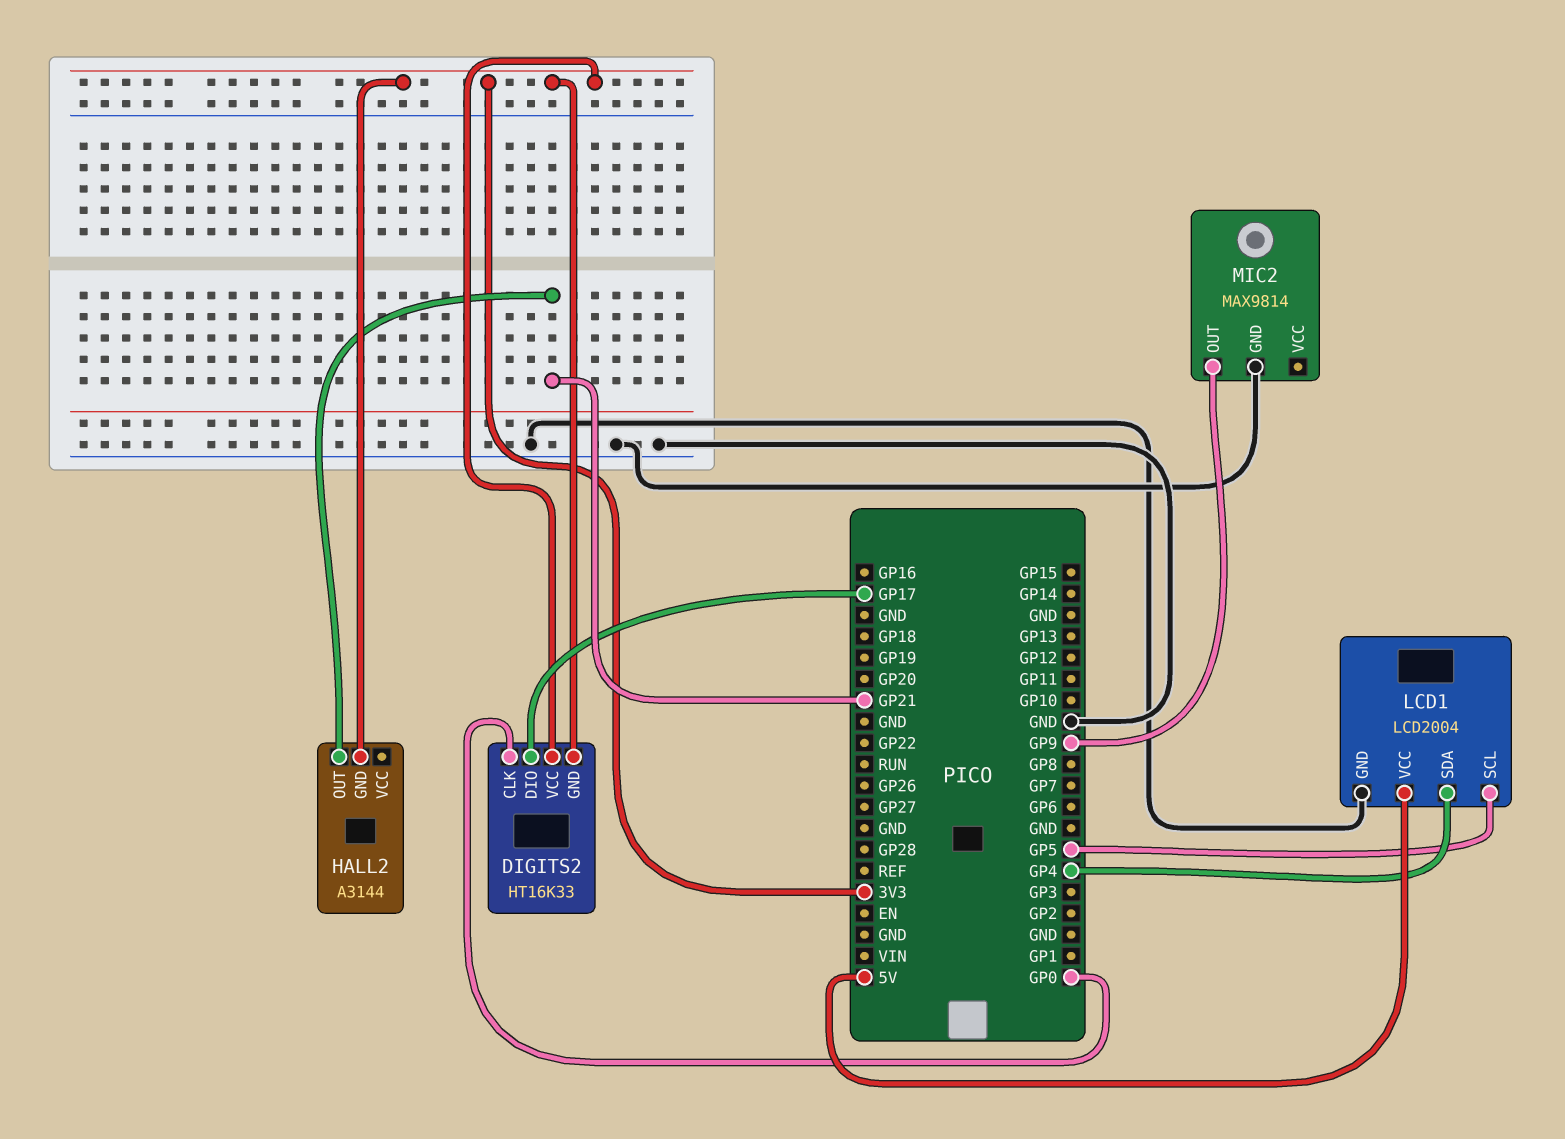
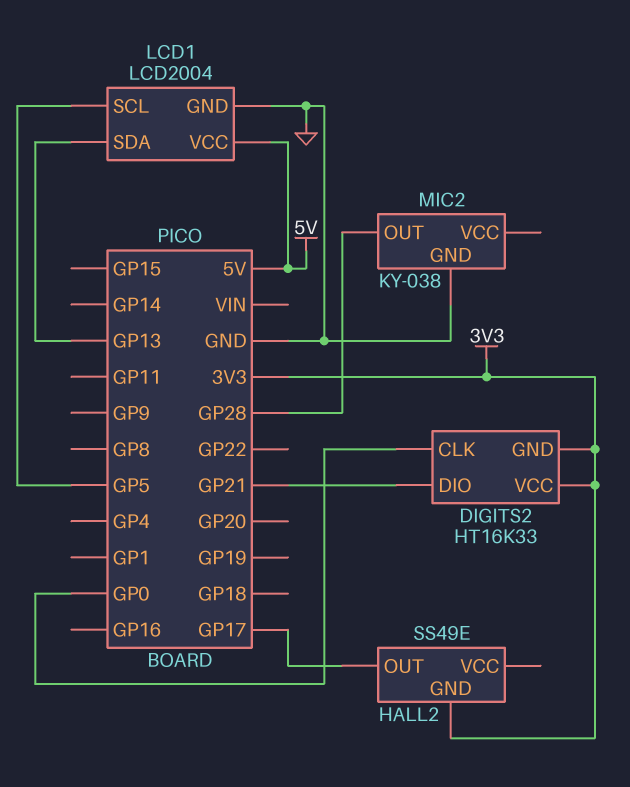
DIGITS2 pin DIO: GP17 -> GP21
HALL2: A3144 -> SS49E
HALL2 pin OUT: GP21 -> GP17
LCD1 pin SDA: GP4 -> GP13
MIC2: MAX9814 -> KY-038
MIC2 pin OUT: GP9 -> GP28

